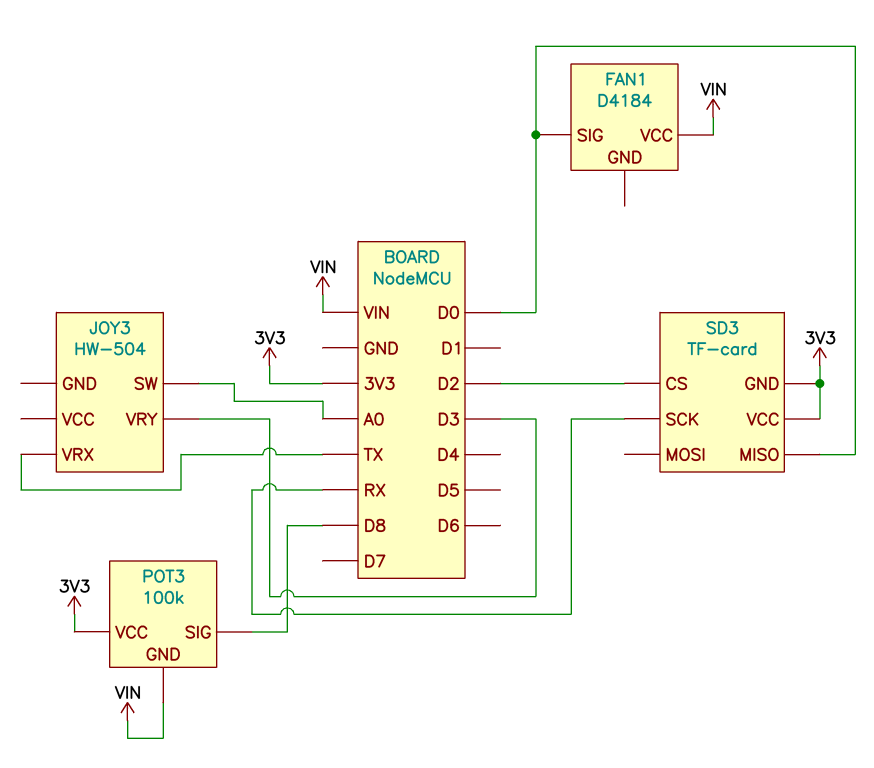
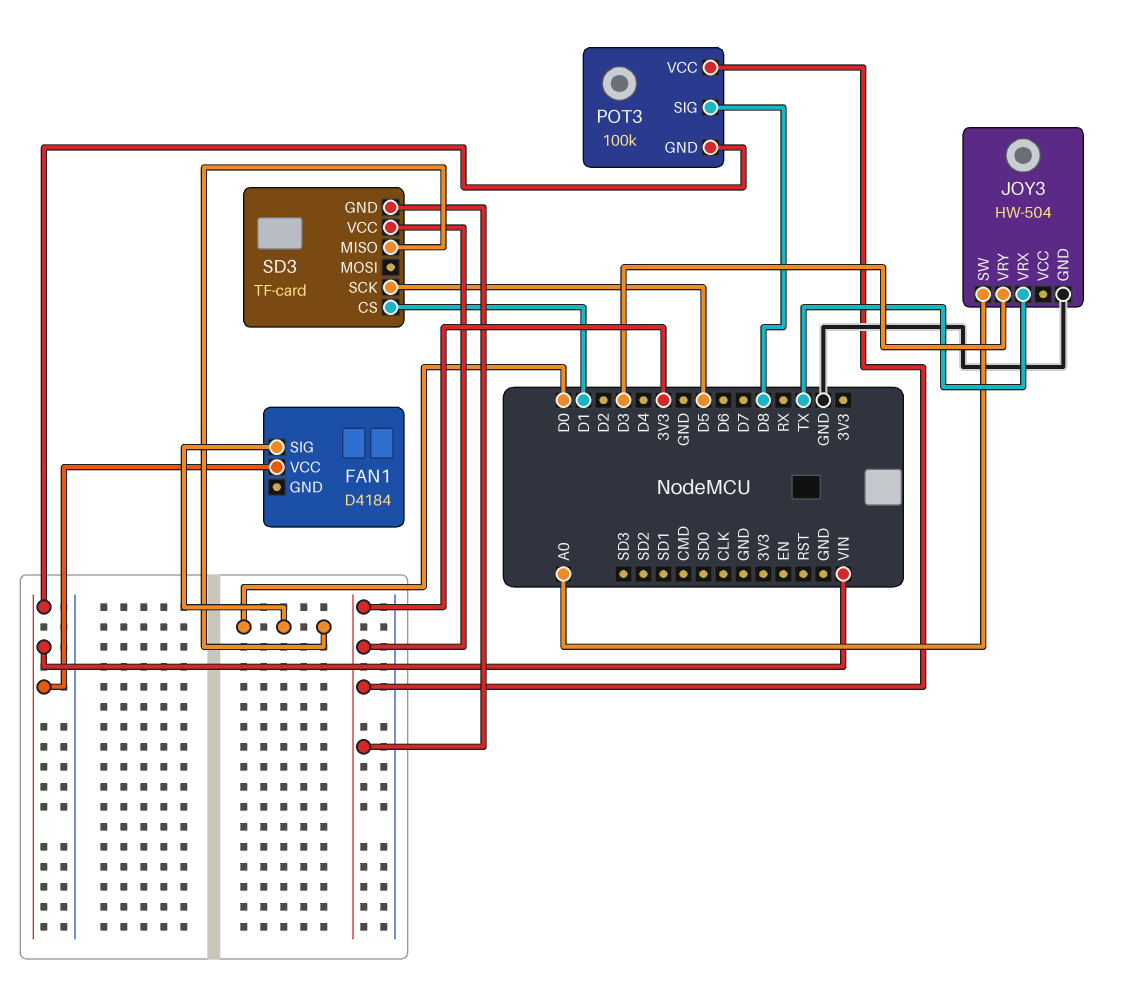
JOY3 pin GND: none -> GND
SD3 pin CS: D2 -> D1
SD3 pin SCK: RX -> D5

